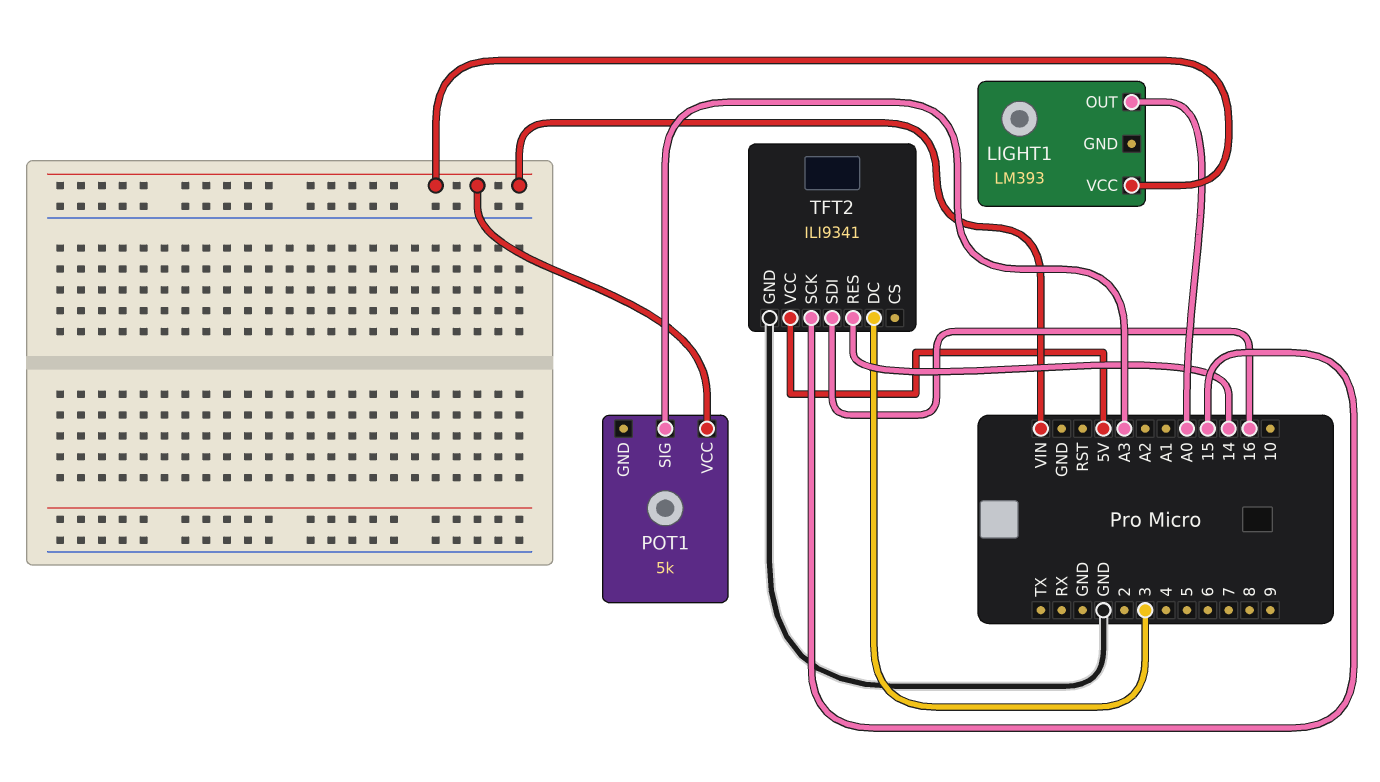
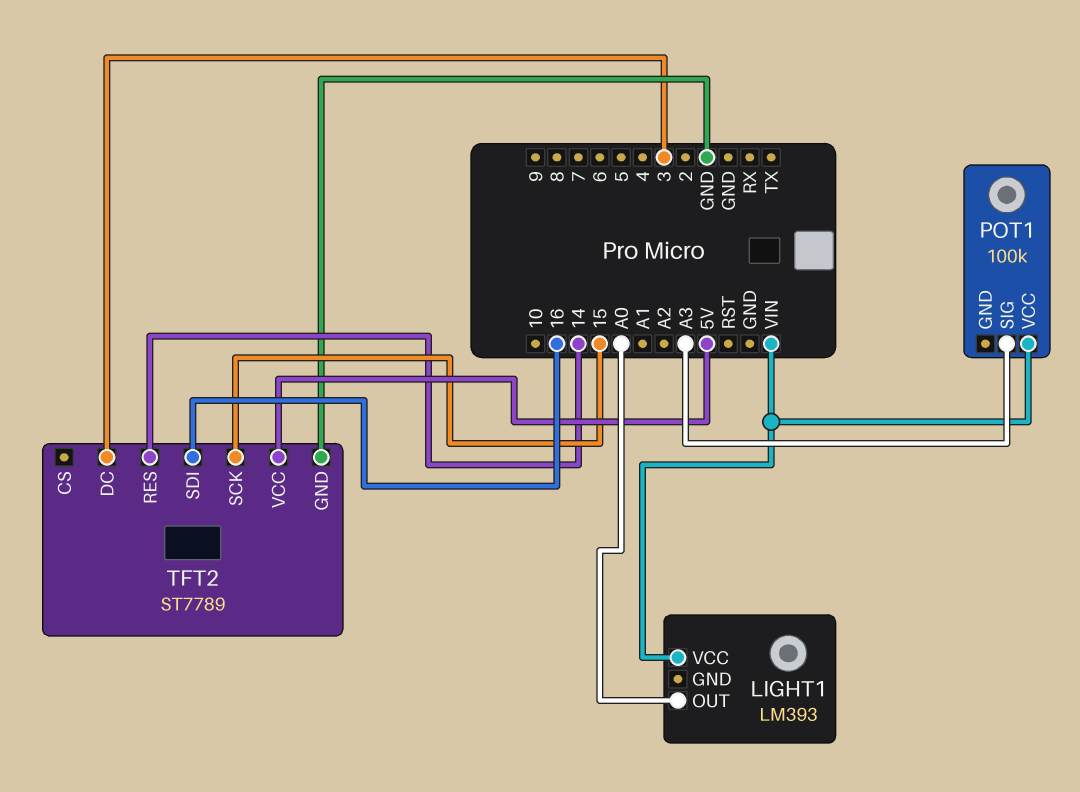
POT1: 5k -> 100k
TFT2: ILI9341 -> ST7789

